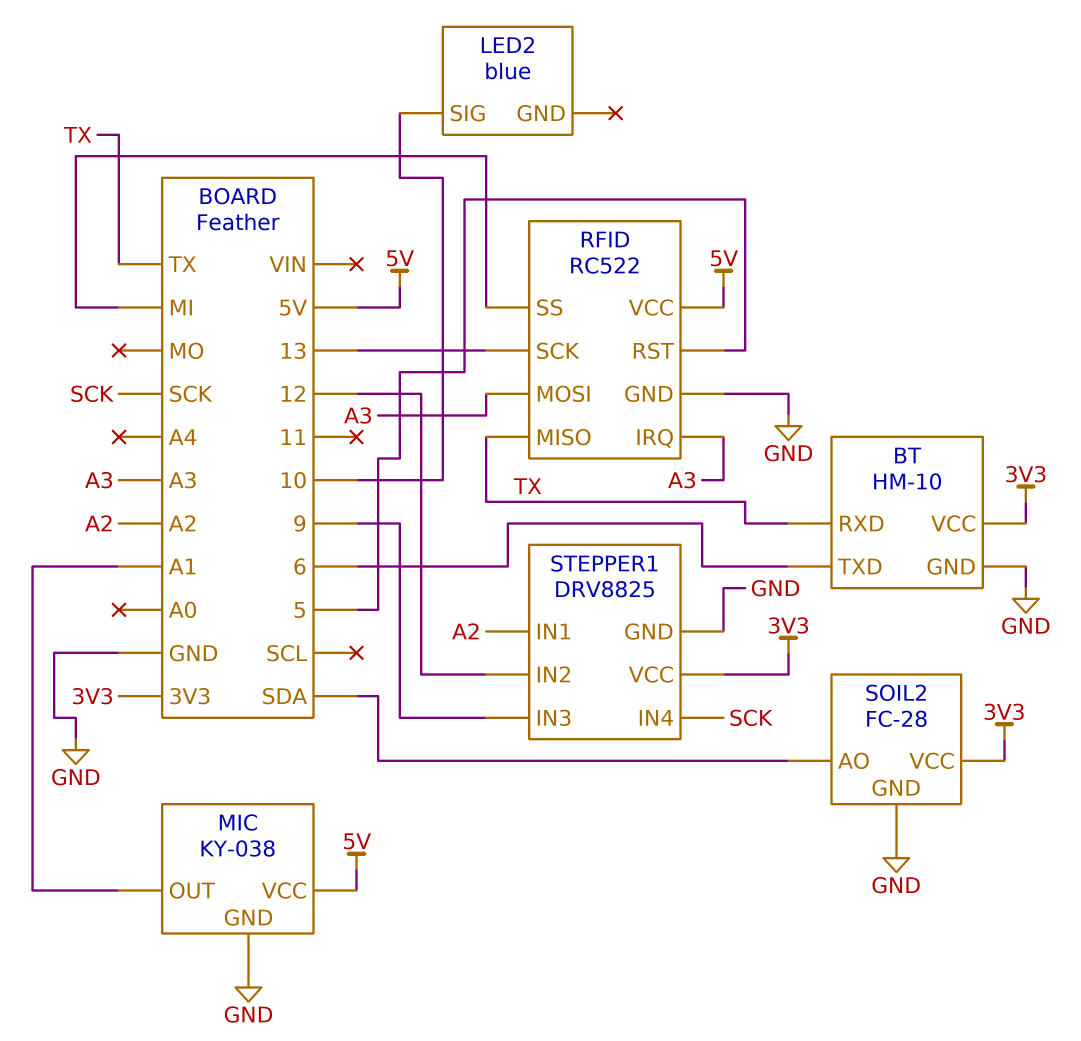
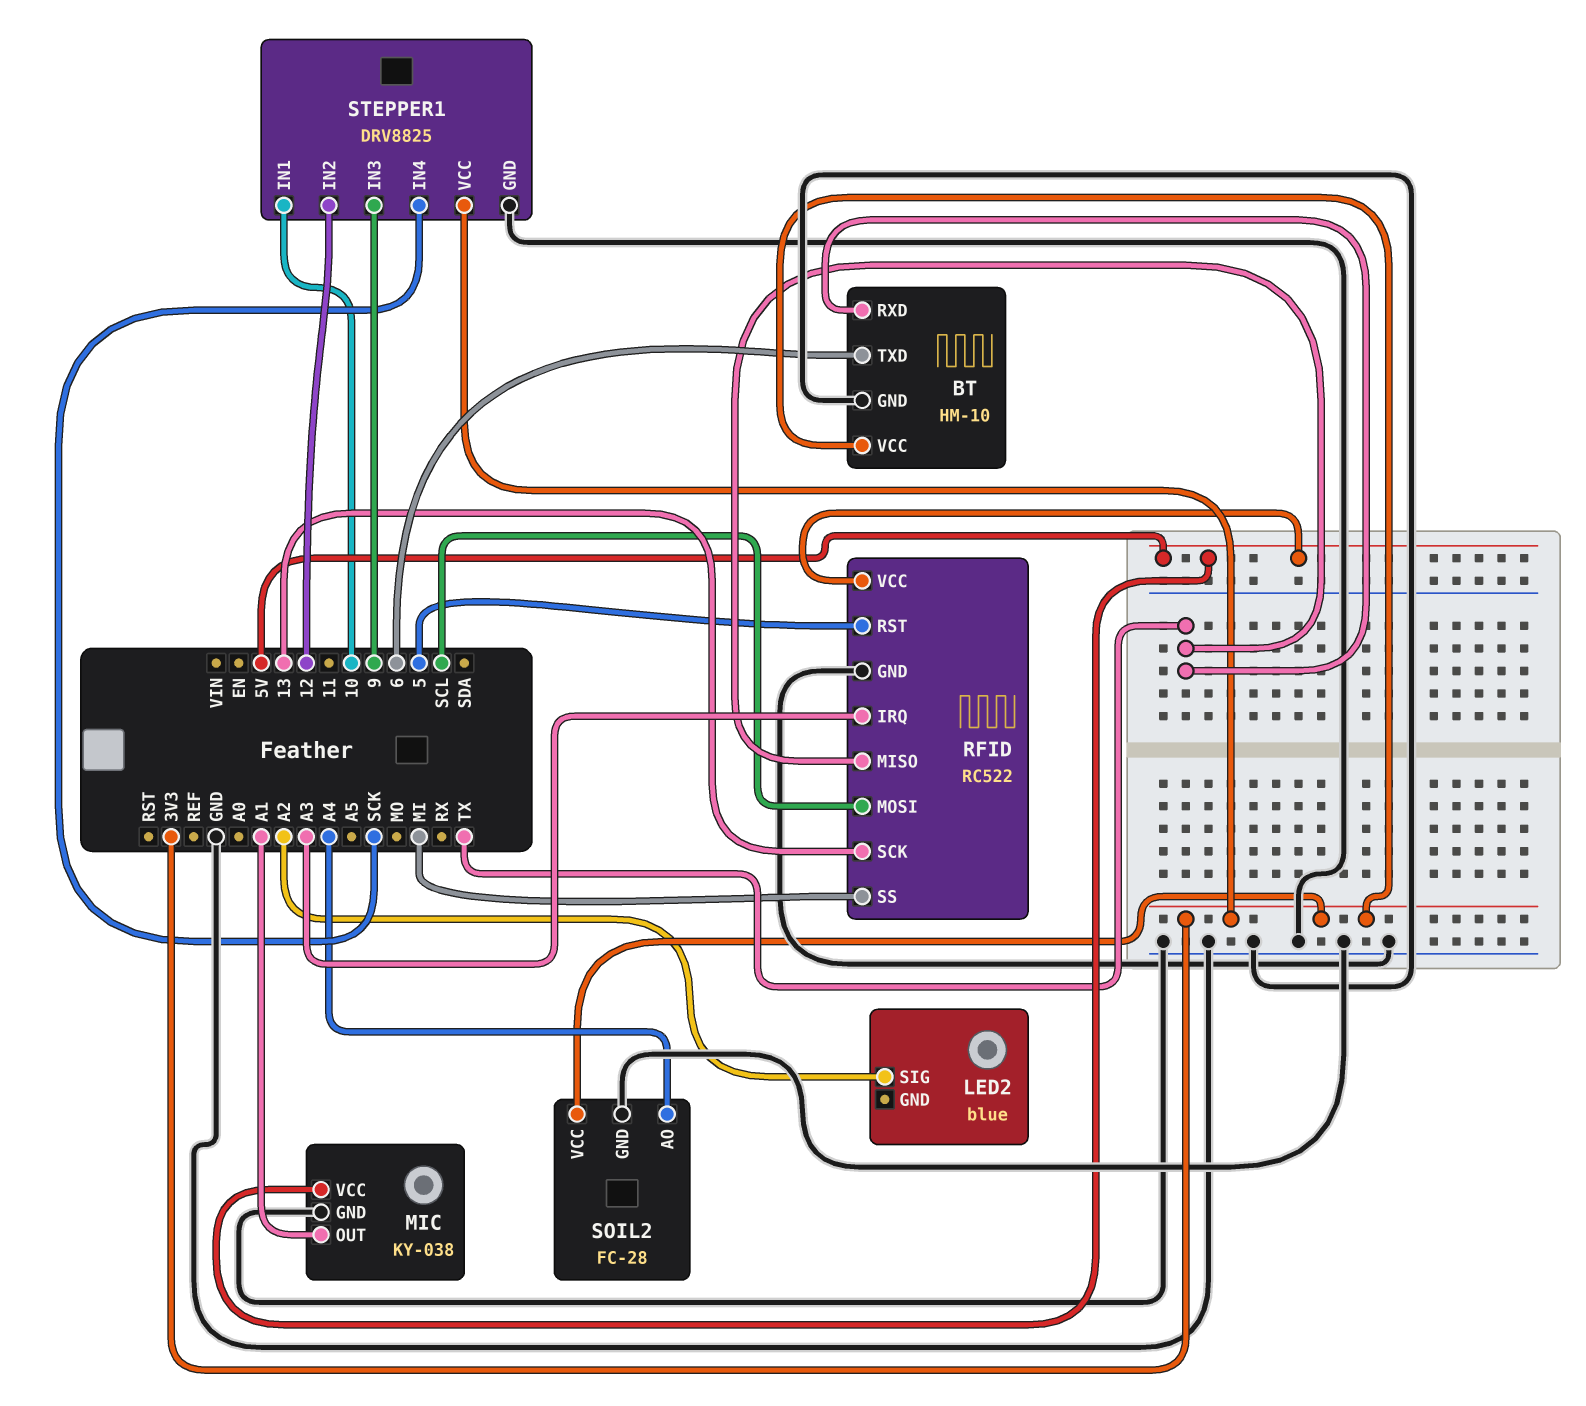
LED2 pin SIG: 10 -> A2
RFID pin MOSI: A3 -> SCL
SOIL2 pin AO: SDA -> A4
STEPPER1 pin IN1: A2 -> 10

